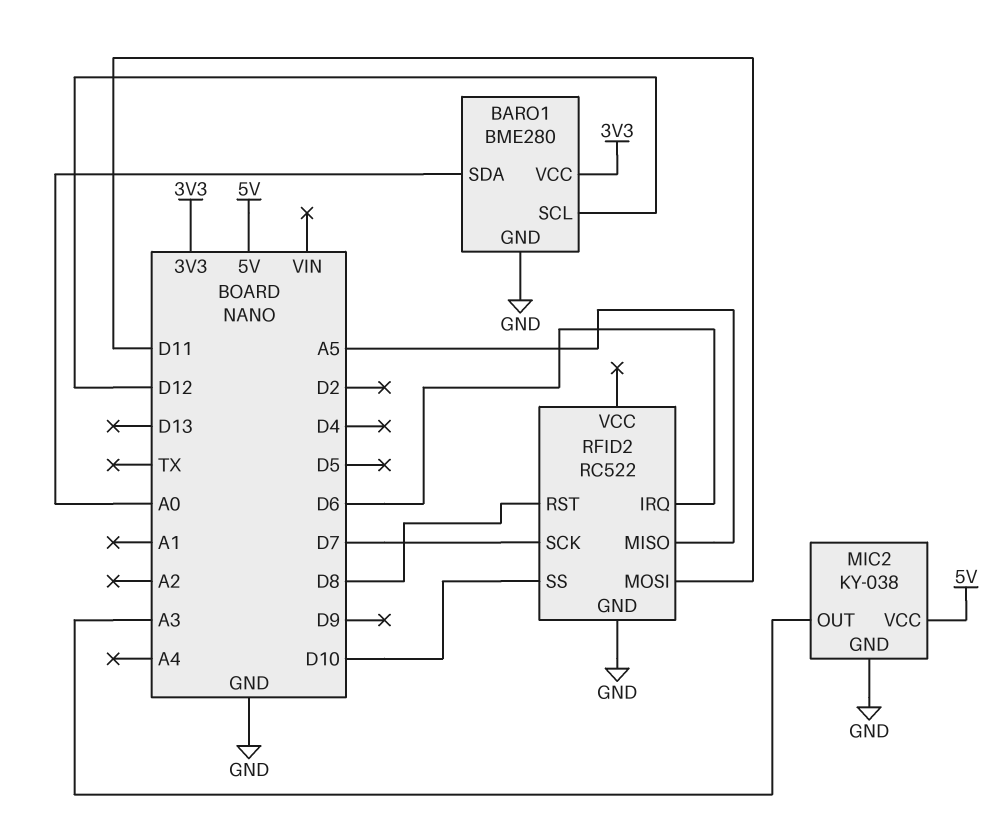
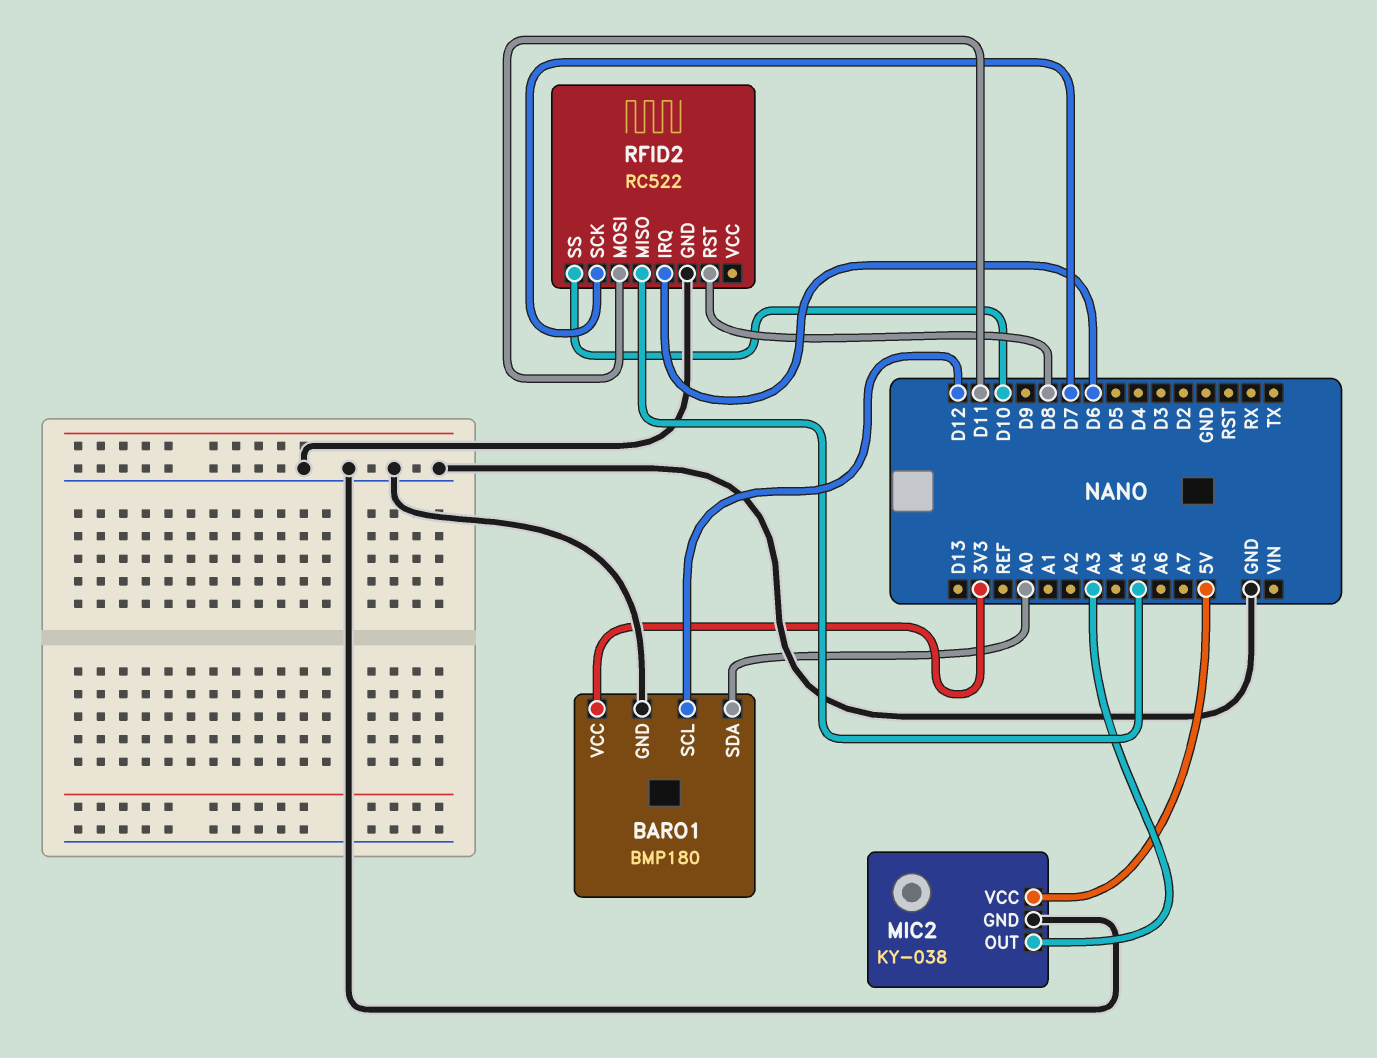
BARO1: BME280 -> BMP180

